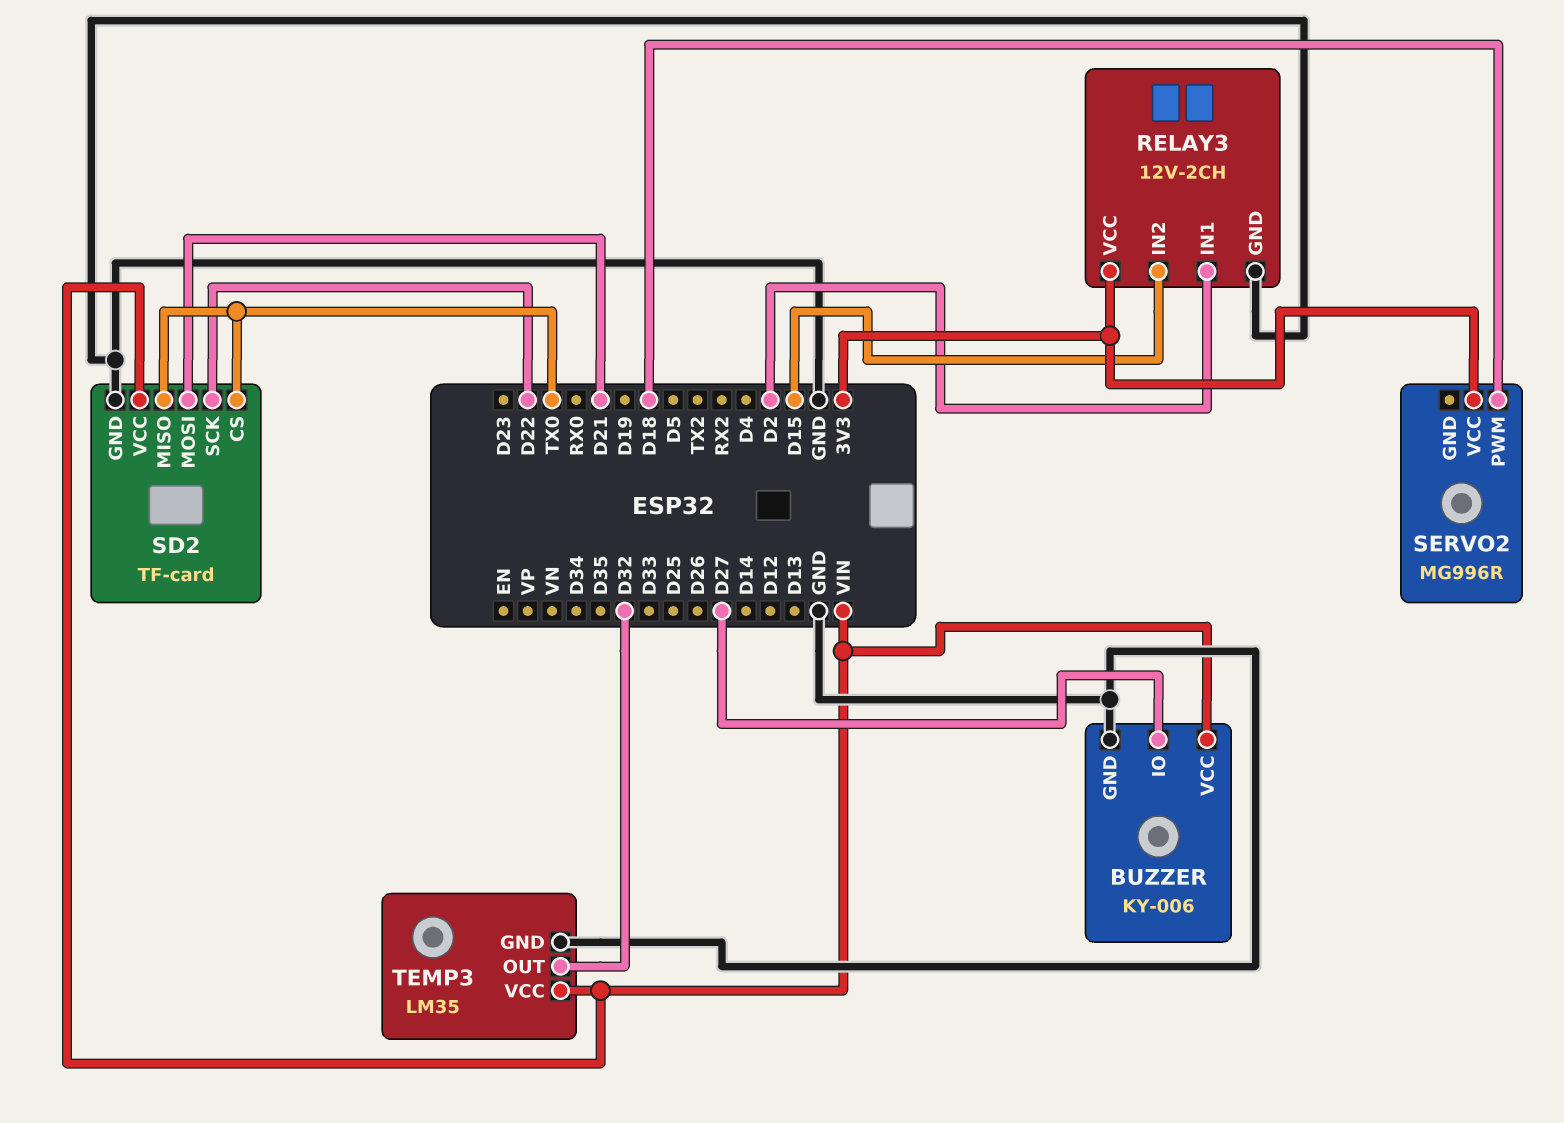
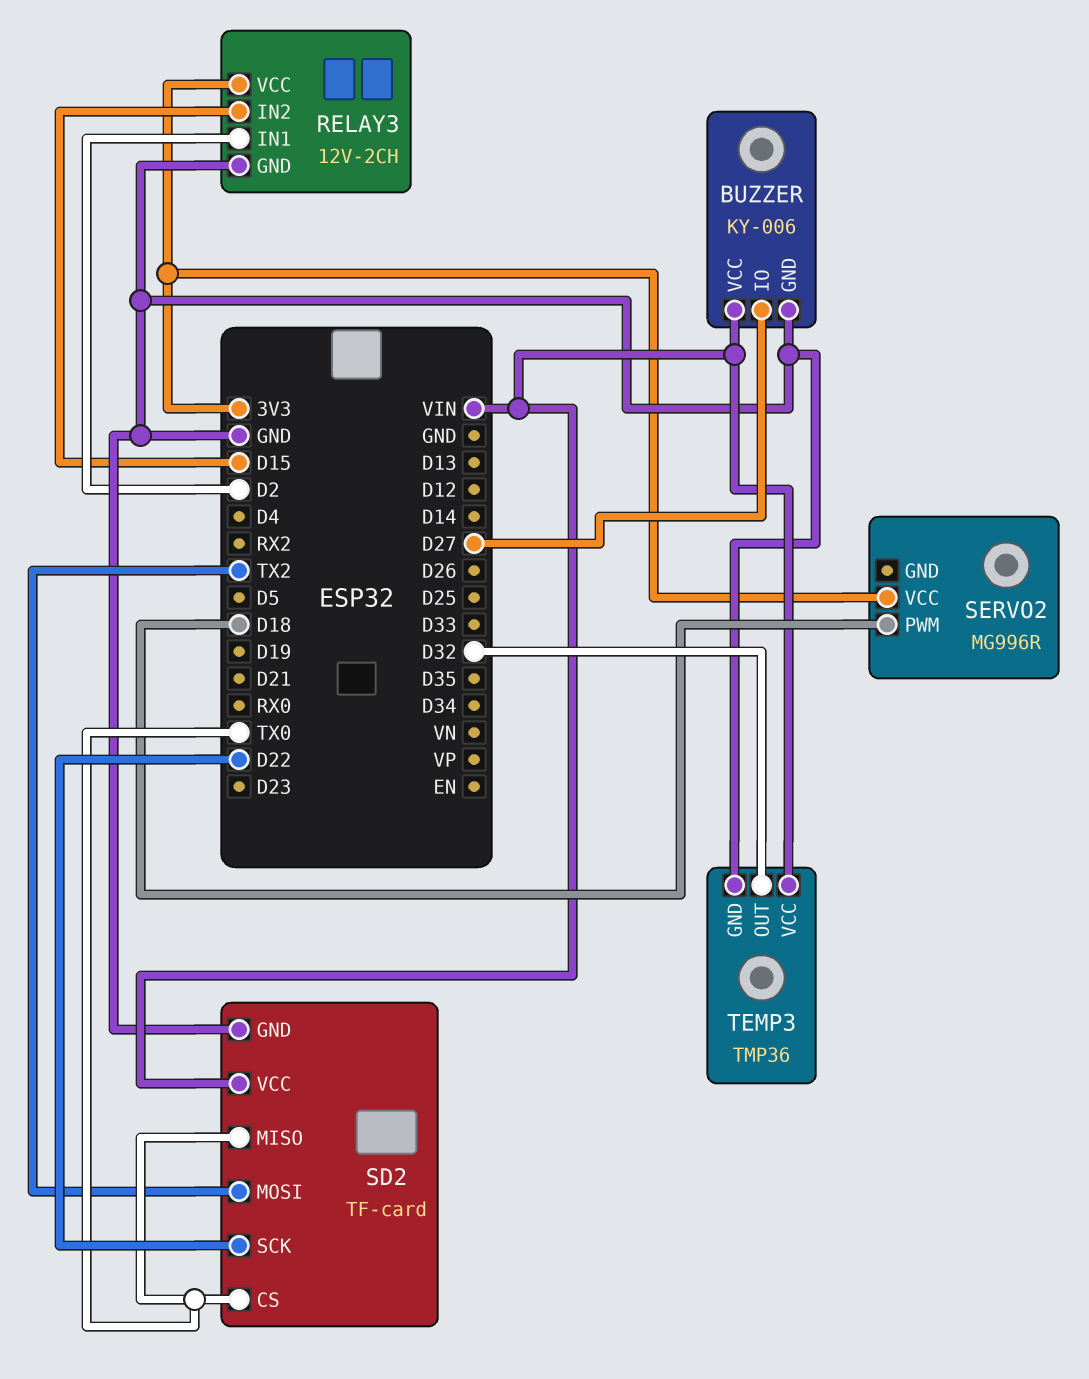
SD2 pin MOSI: D21 -> TX2
TEMP3: LM35 -> TMP36

